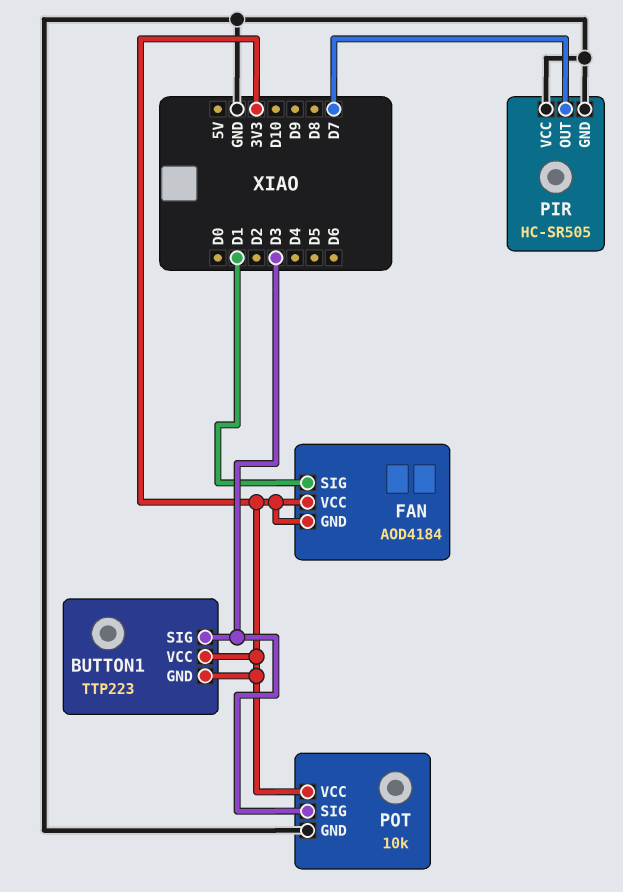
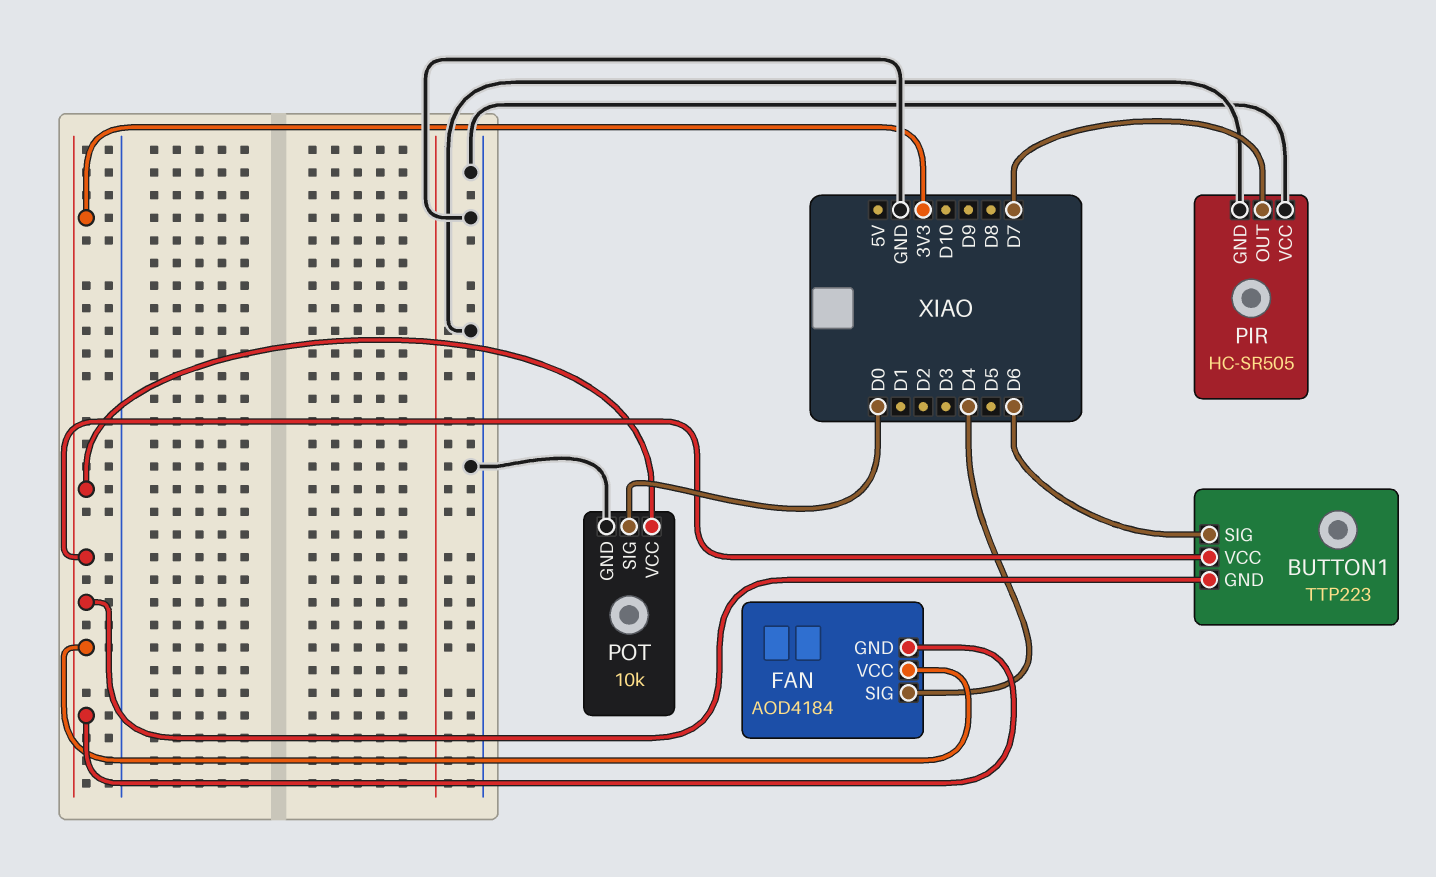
BUTTON1 pin SIG: D3 -> D6
FAN pin SIG: D1 -> D4
POT pin SIG: D3 -> D0

